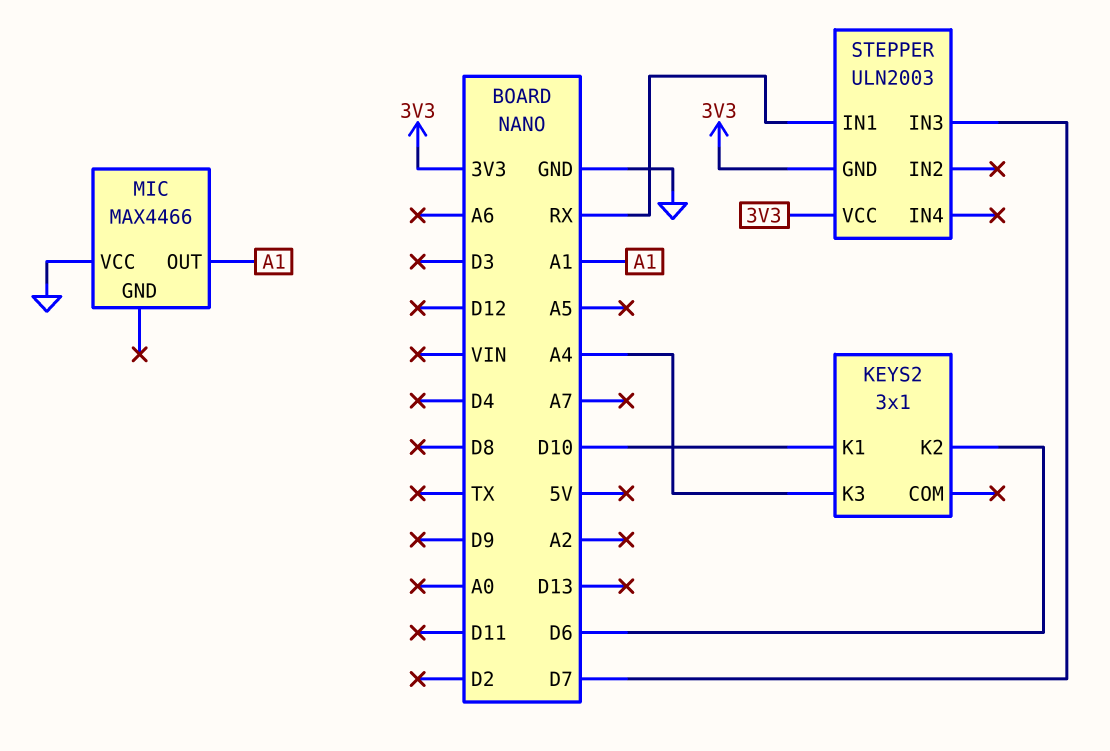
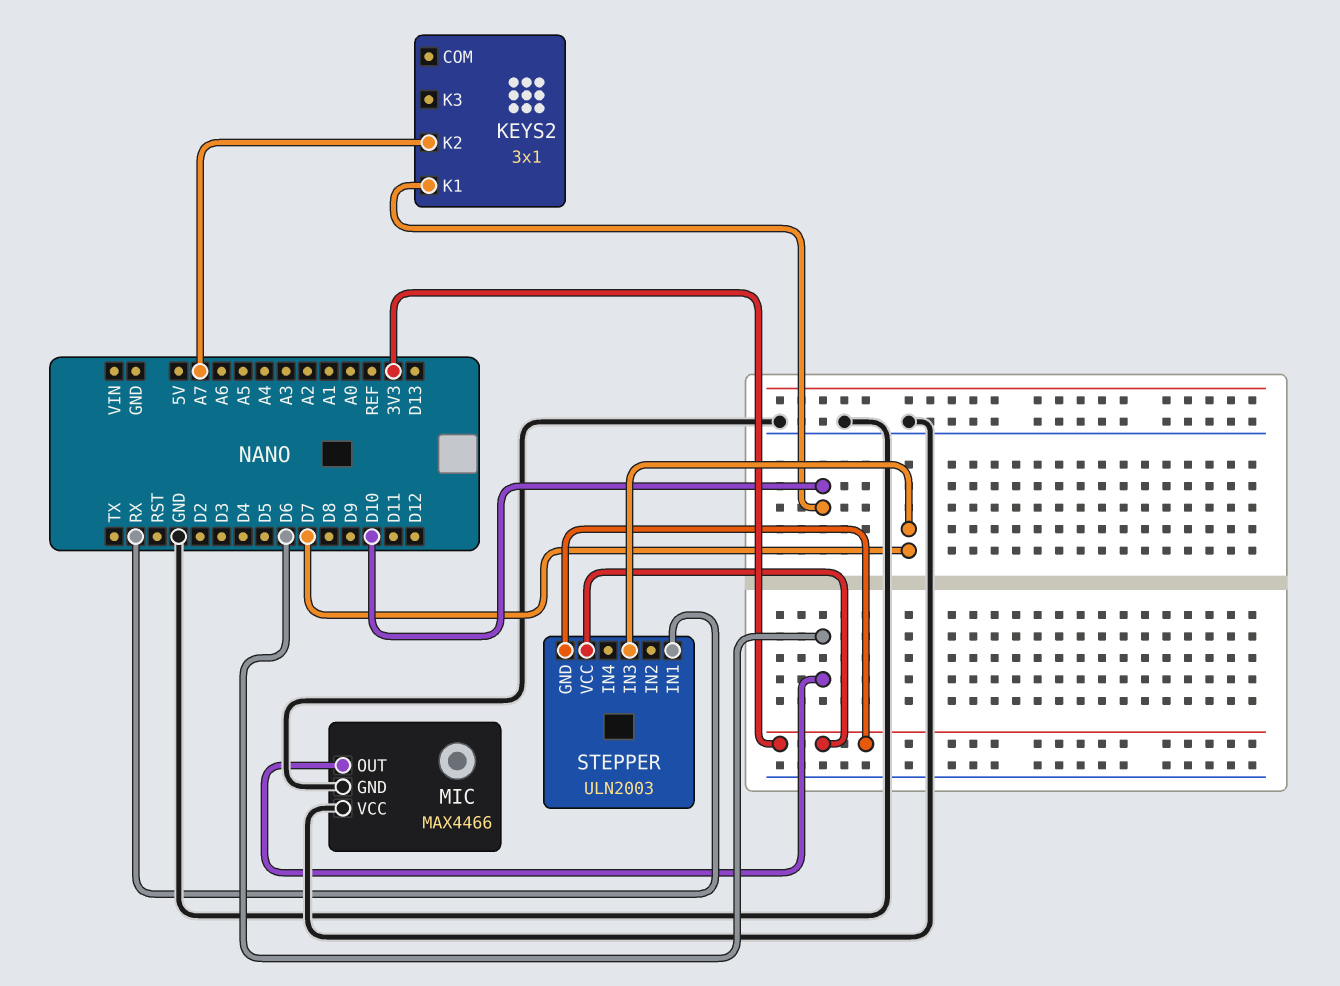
KEYS2 pin K2: D6 -> A7
KEYS2 pin K3: A4 -> none
MIC pin GND: none -> GND
MIC pin OUT: A1 -> D6

